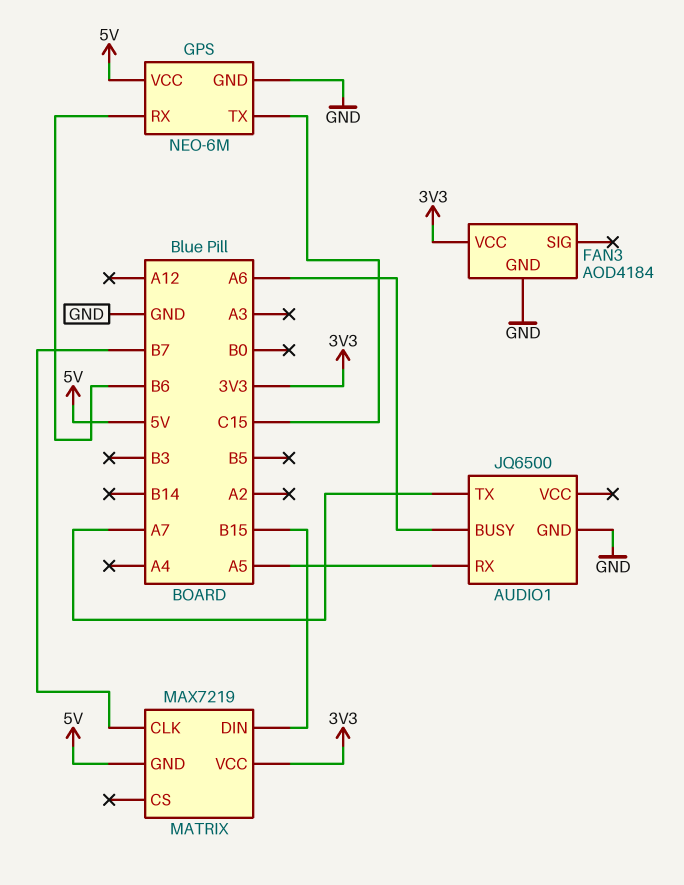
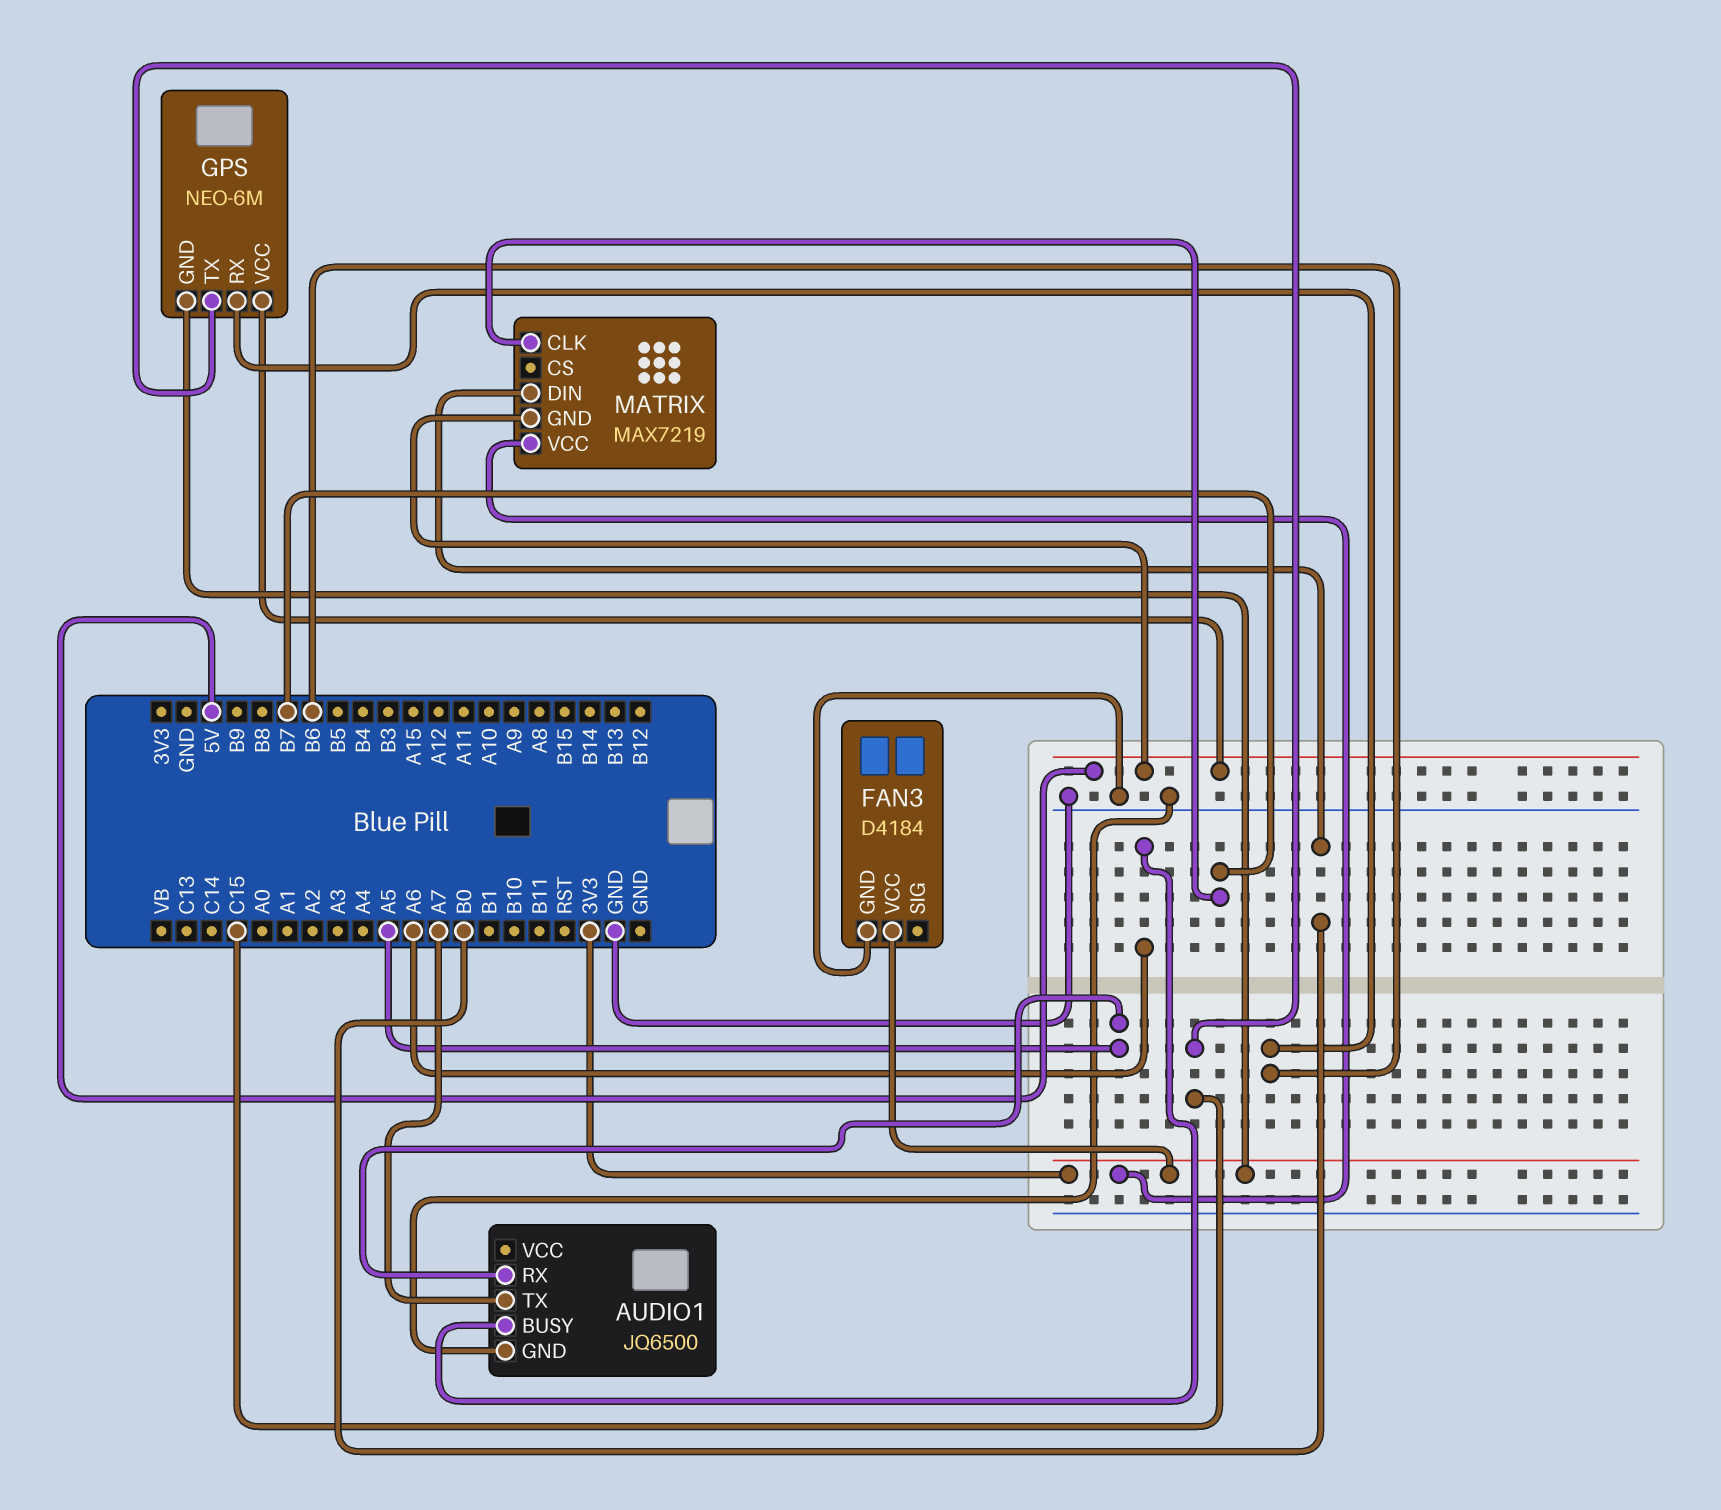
FAN3: AOD4184 -> D4184
GPS pin GND: GND -> 3V3
MATRIX pin DIN: B15 -> B0

